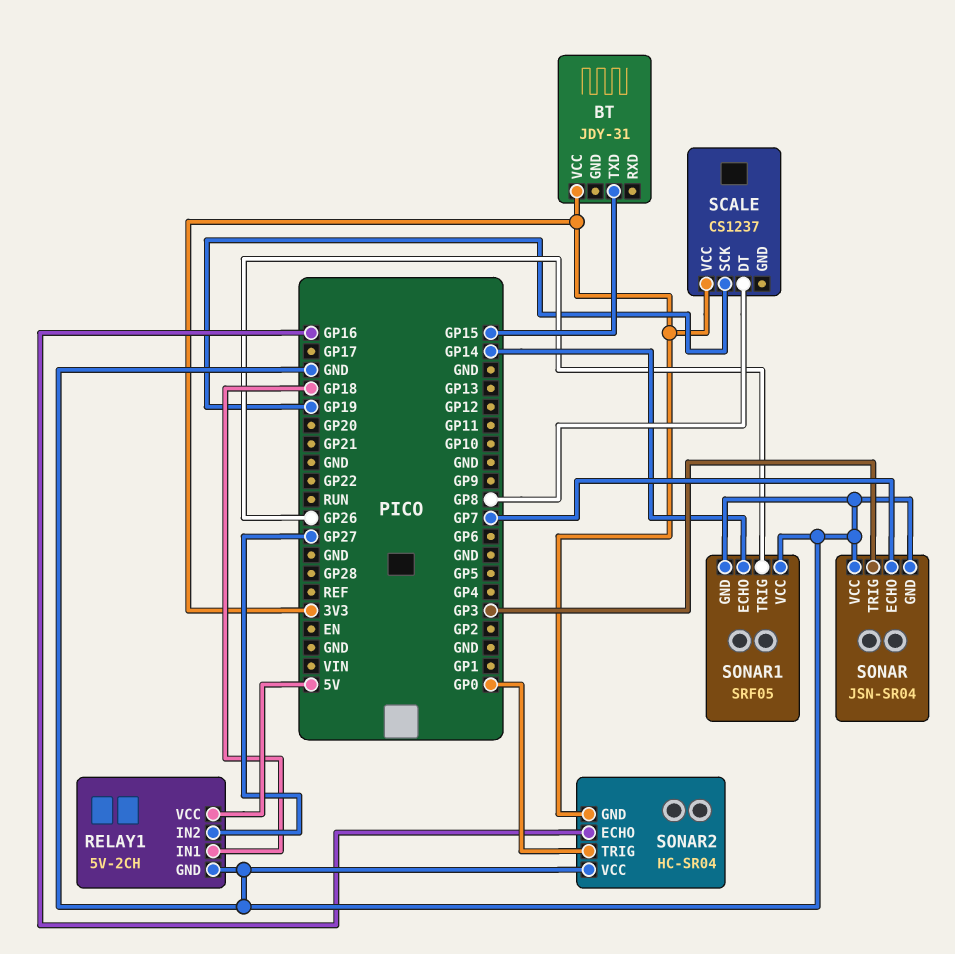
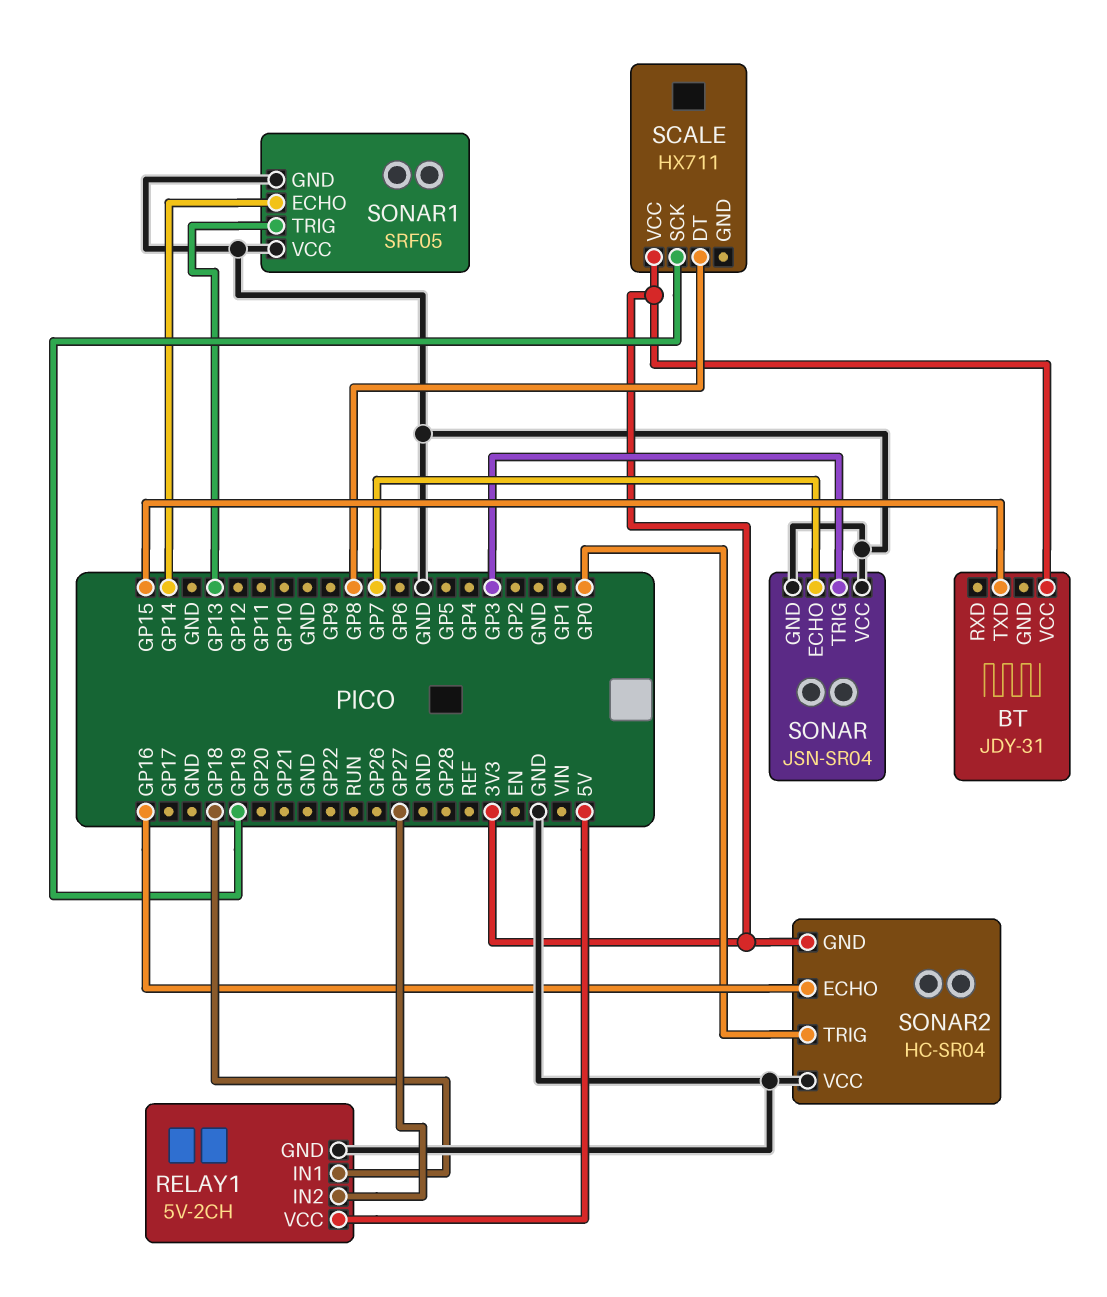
SCALE: CS1237 -> HX711
SONAR1 pin TRIG: GP26 -> GP13

